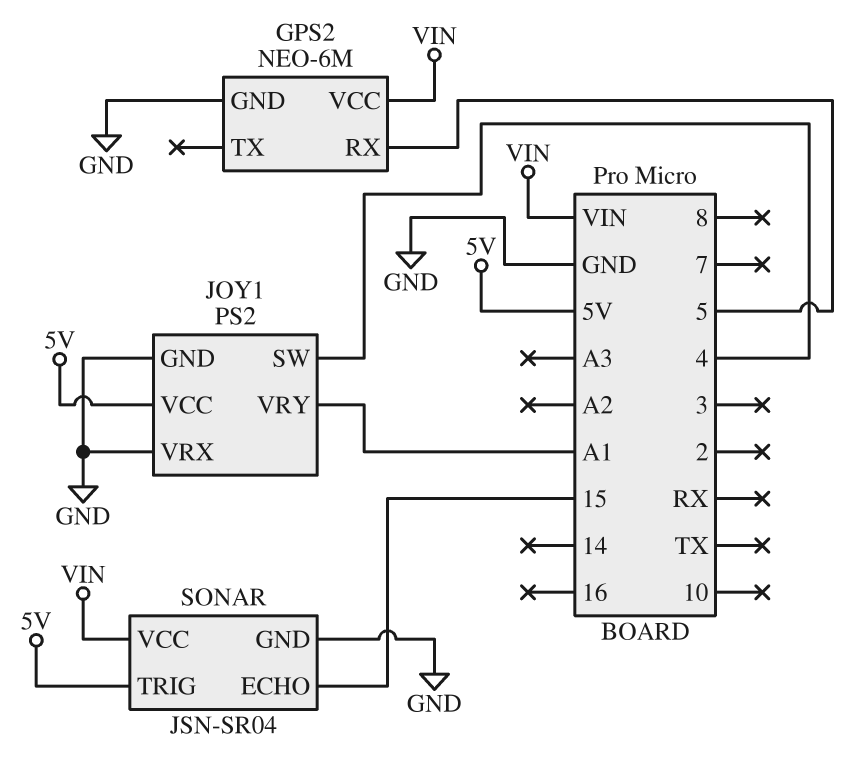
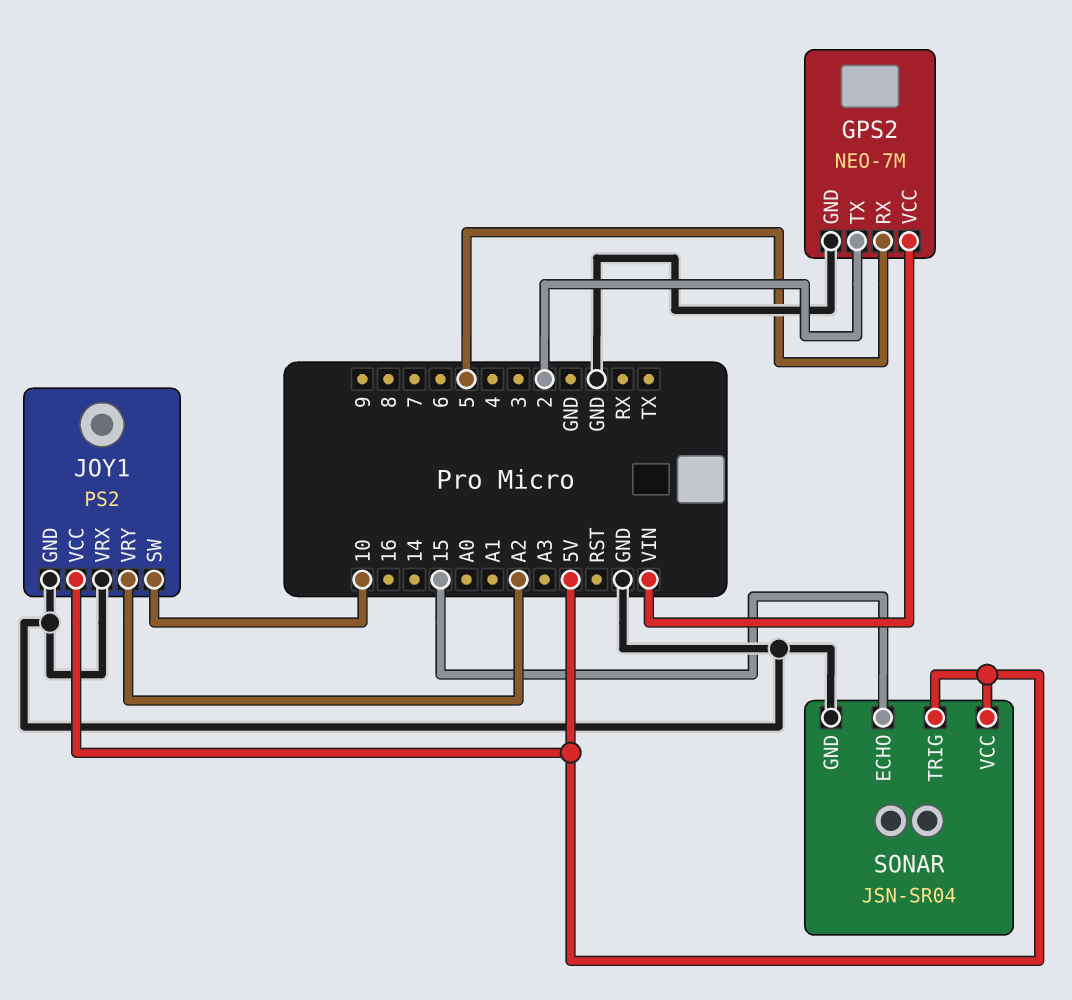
GPS2: NEO-6M -> NEO-7M
GPS2 pin TX: none -> 2
JOY1 pin SW: 4 -> 10
JOY1 pin VRY: A1 -> A2
SONAR pin VCC: VIN -> 5V

